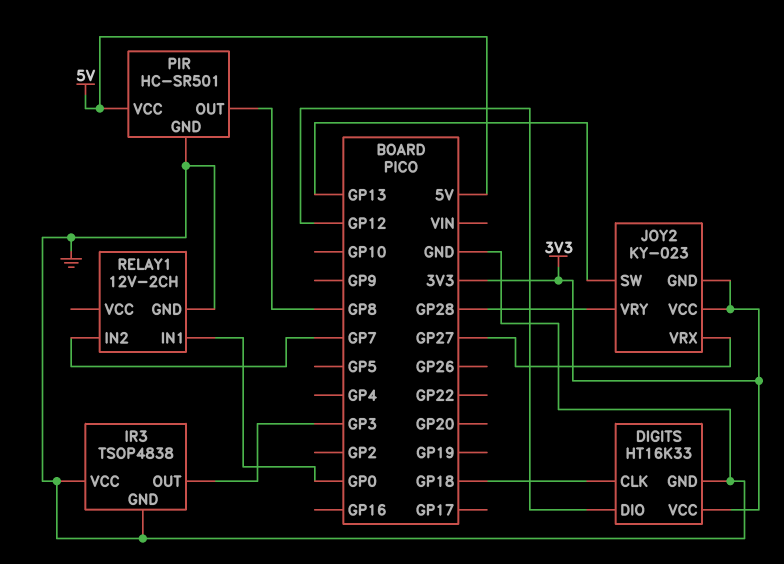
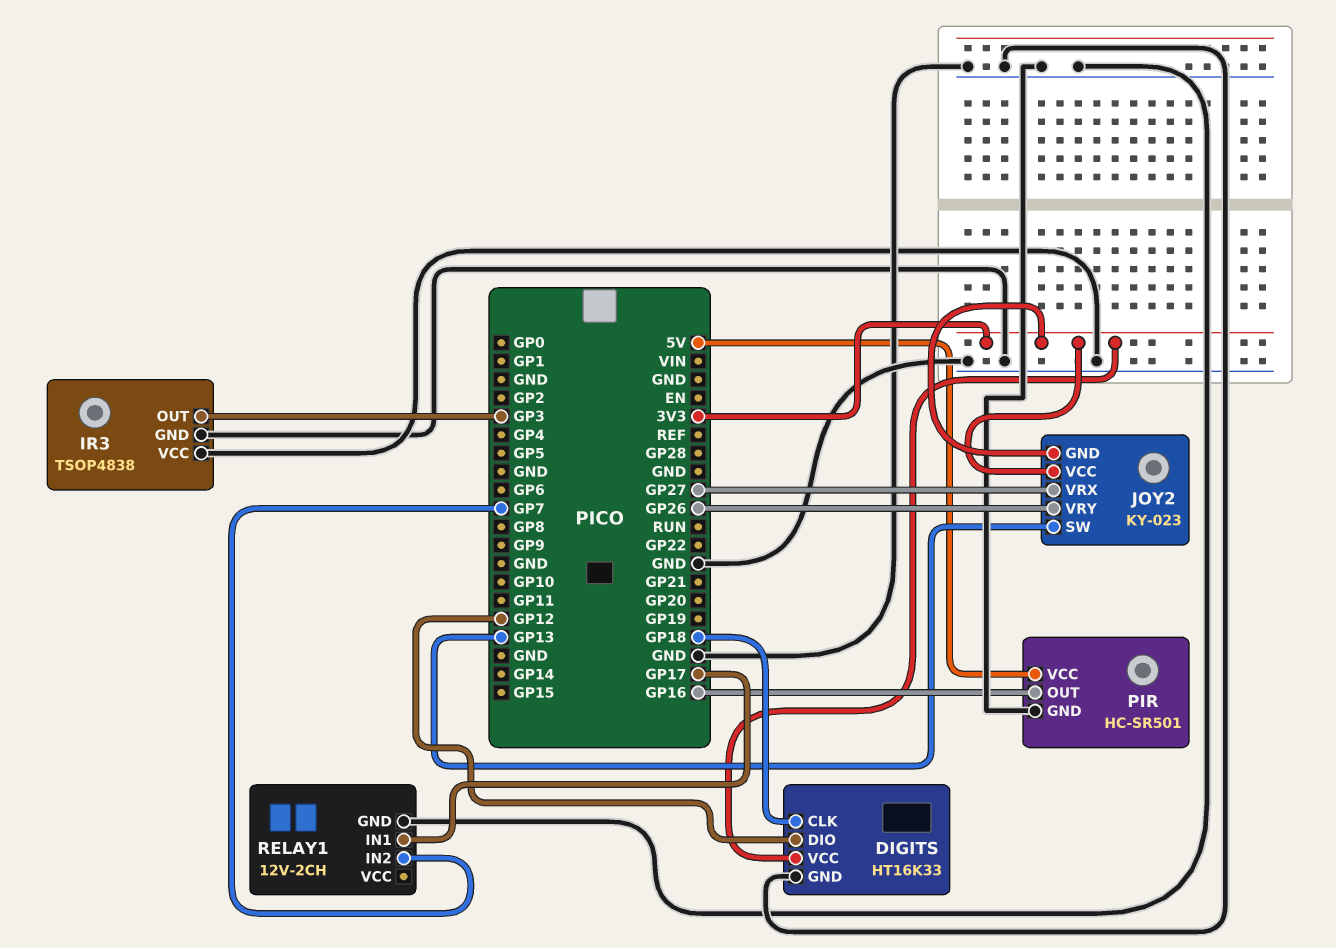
JOY2 pin VRY: GP28 -> GP26
PIR pin OUT: GP8 -> GP16
RELAY1 pin IN1: GP0 -> GP17

